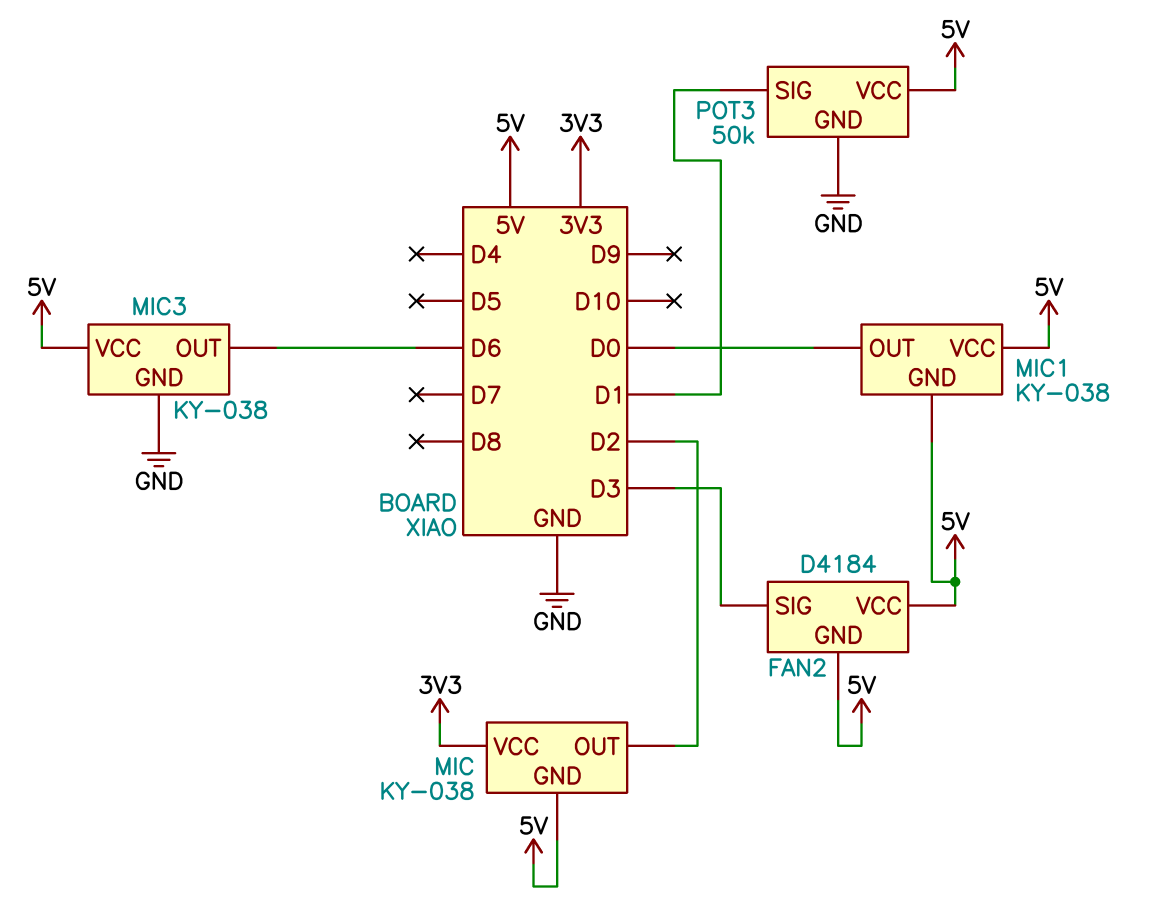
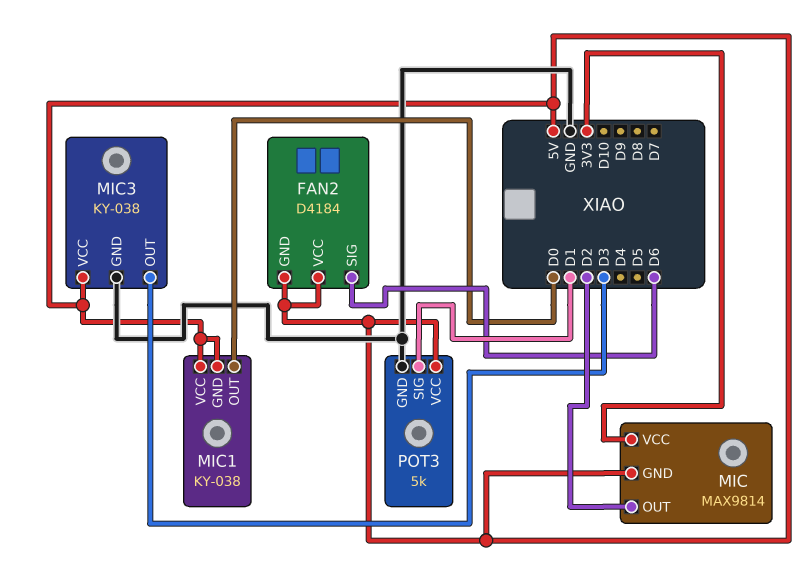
FAN2 pin SIG: D3 -> D6
MIC: KY-038 -> MAX9814
MIC3 pin OUT: D6 -> D3
POT3: 50k -> 5k

